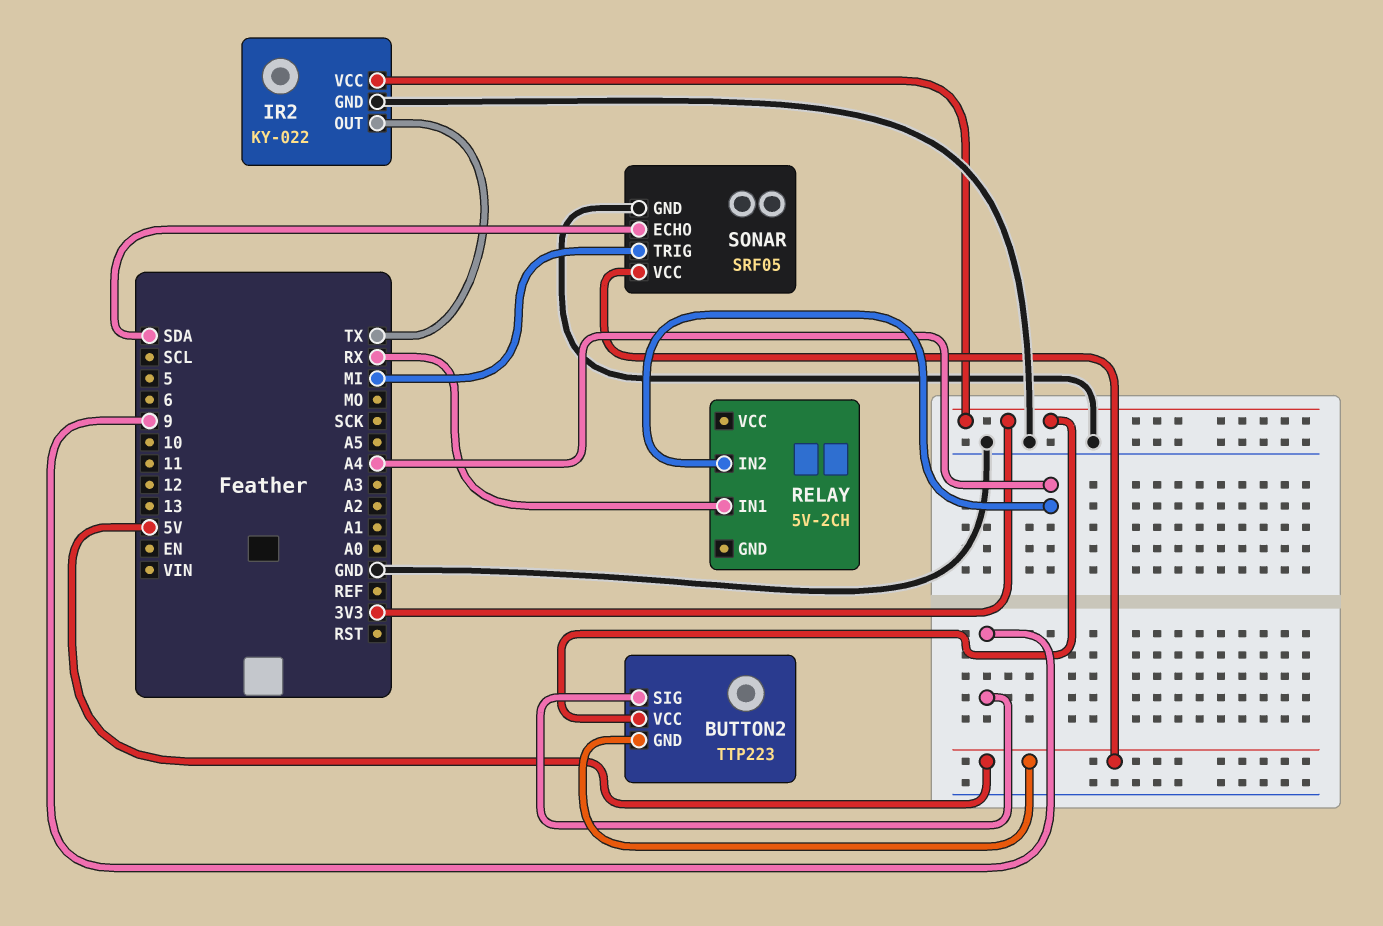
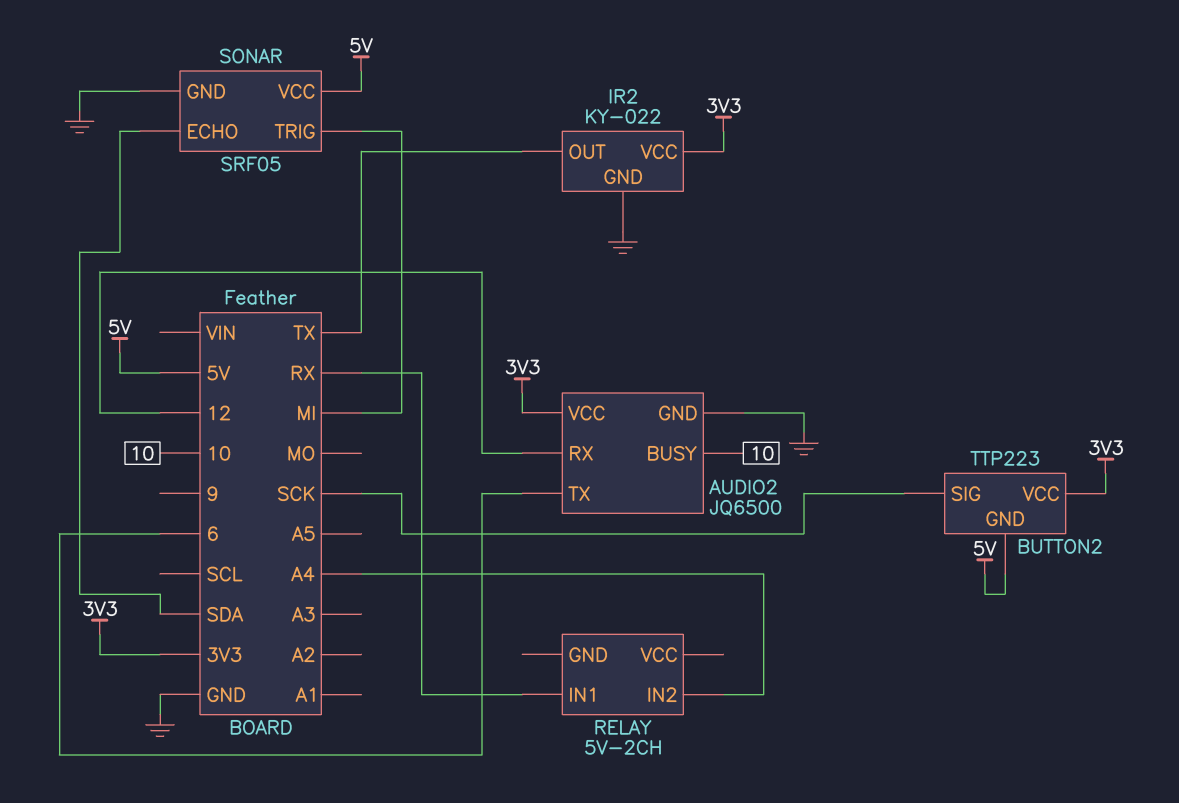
AUDIO2: none -> JQ6500
AUDIO2 pin BUSY: none -> 10
AUDIO2 pin GND: none -> GND
AUDIO2 pin RX: none -> 12
AUDIO2 pin TX: none -> 6
AUDIO2 pin VCC: none -> 3V3
BUTTON2 pin SIG: 9 -> SCK

